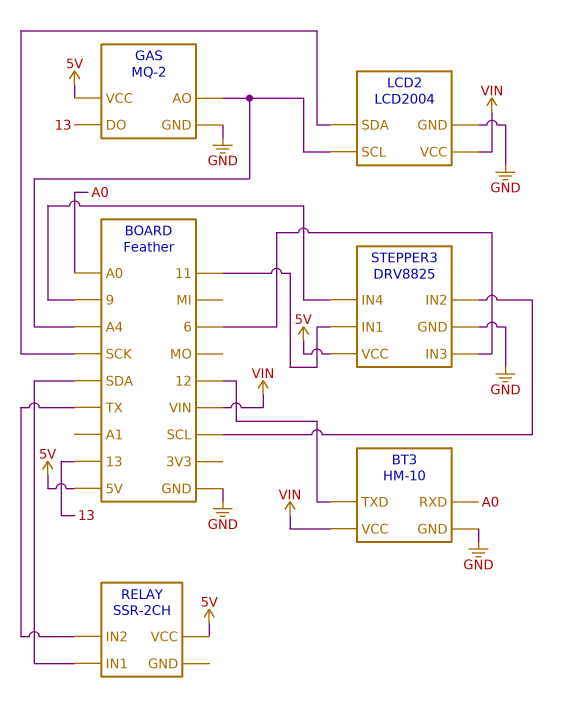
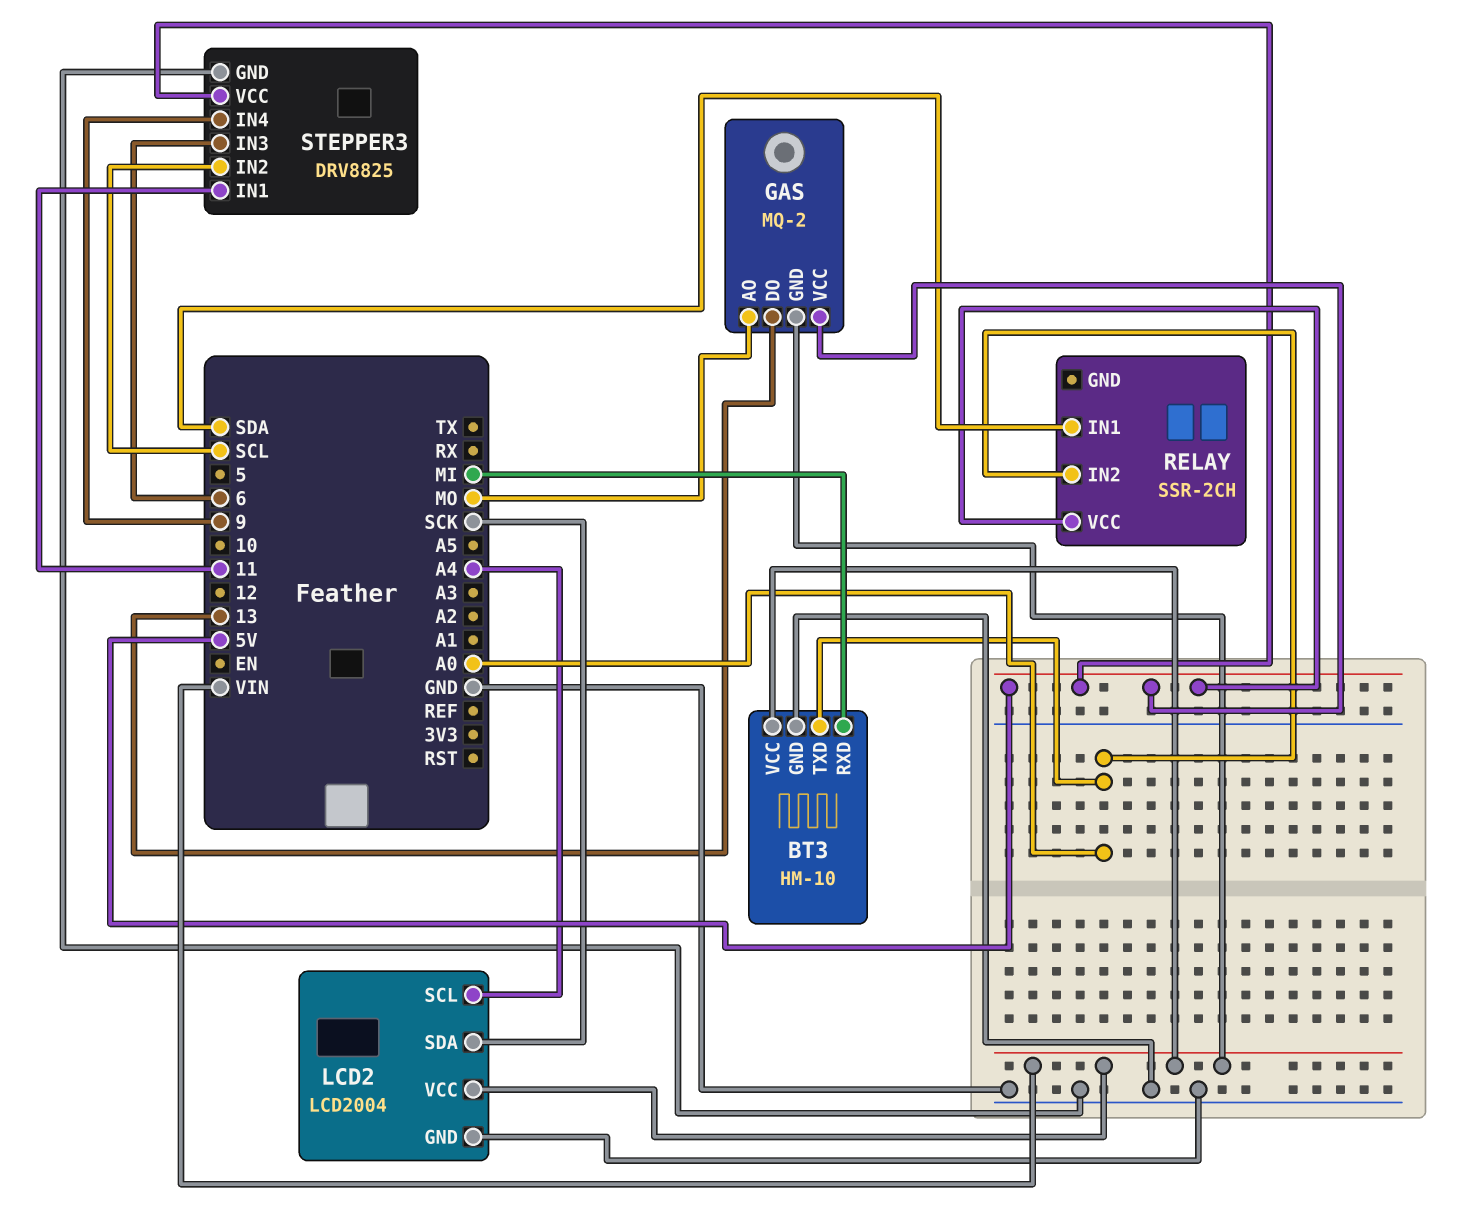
BT3 pin RXD: A0 -> MI
BT3 pin TXD: 12 -> A0
GAS pin AO: A4 -> MO
GAS pin GND: GND -> VIN
RELAY pin IN2: TX -> A0

